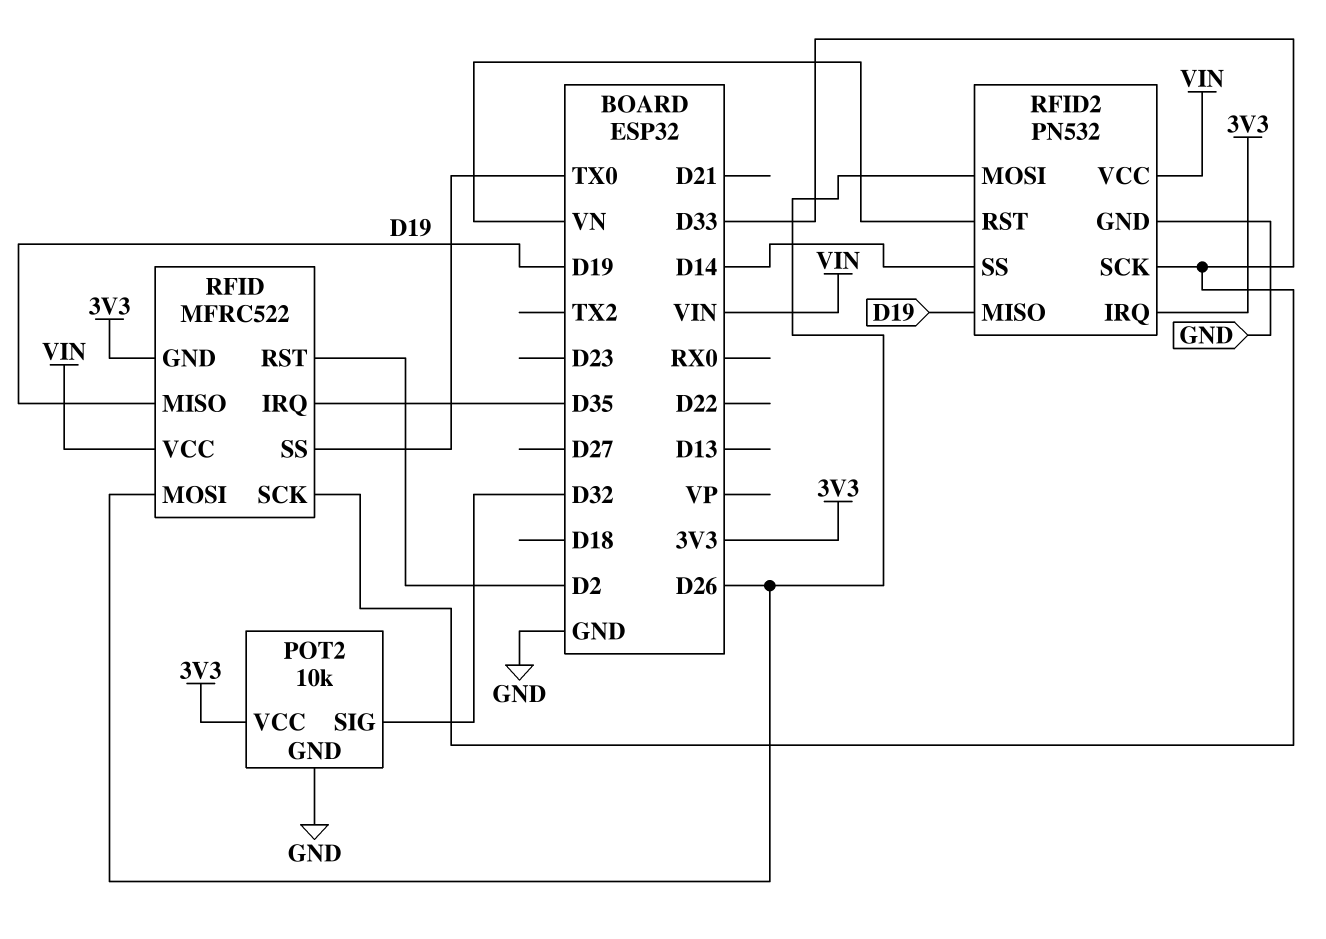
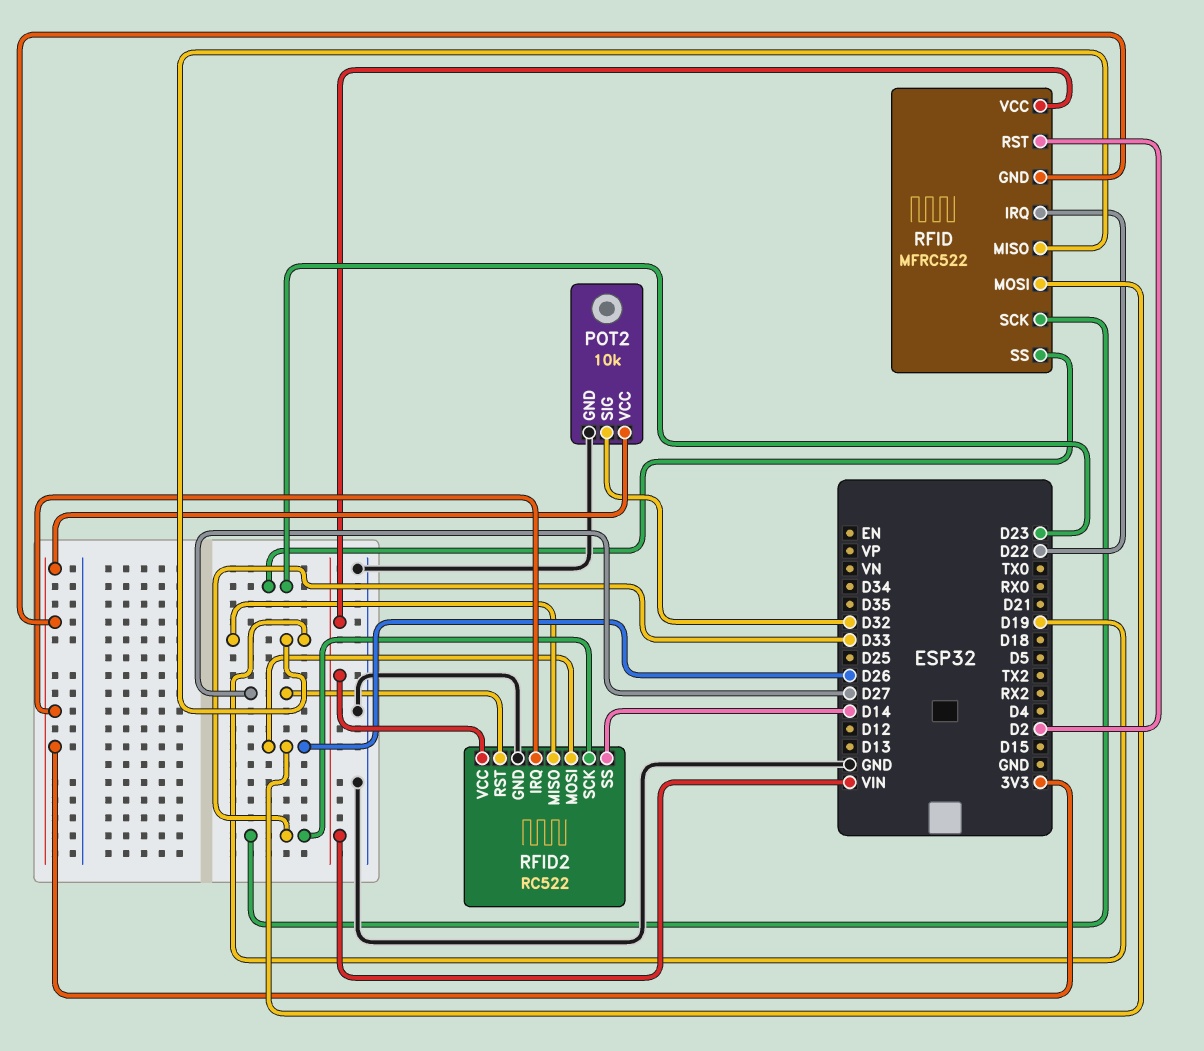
RFID pin IRQ: D35 -> D22
RFID pin SS: TX0 -> D23
RFID2: PN532 -> RC522
RFID2 pin RST: VN -> D27

